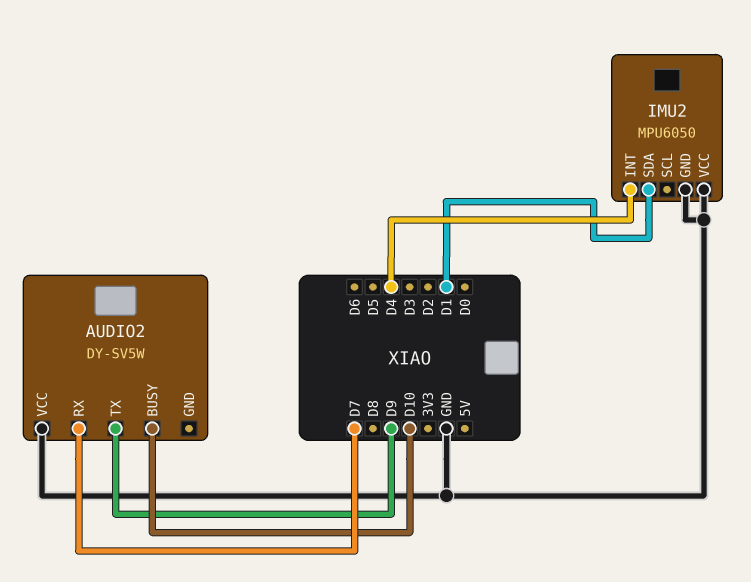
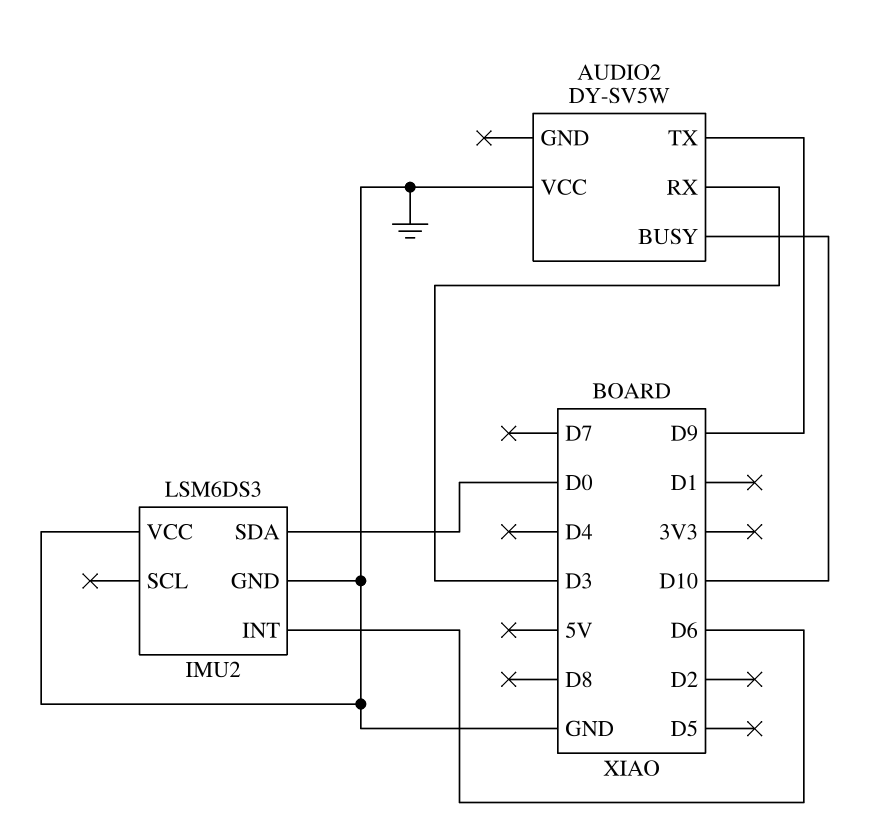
AUDIO2 pin RX: D7 -> D3
IMU2: MPU6050 -> LSM6DS3
IMU2 pin INT: D4 -> D6
IMU2 pin SDA: D1 -> D0

